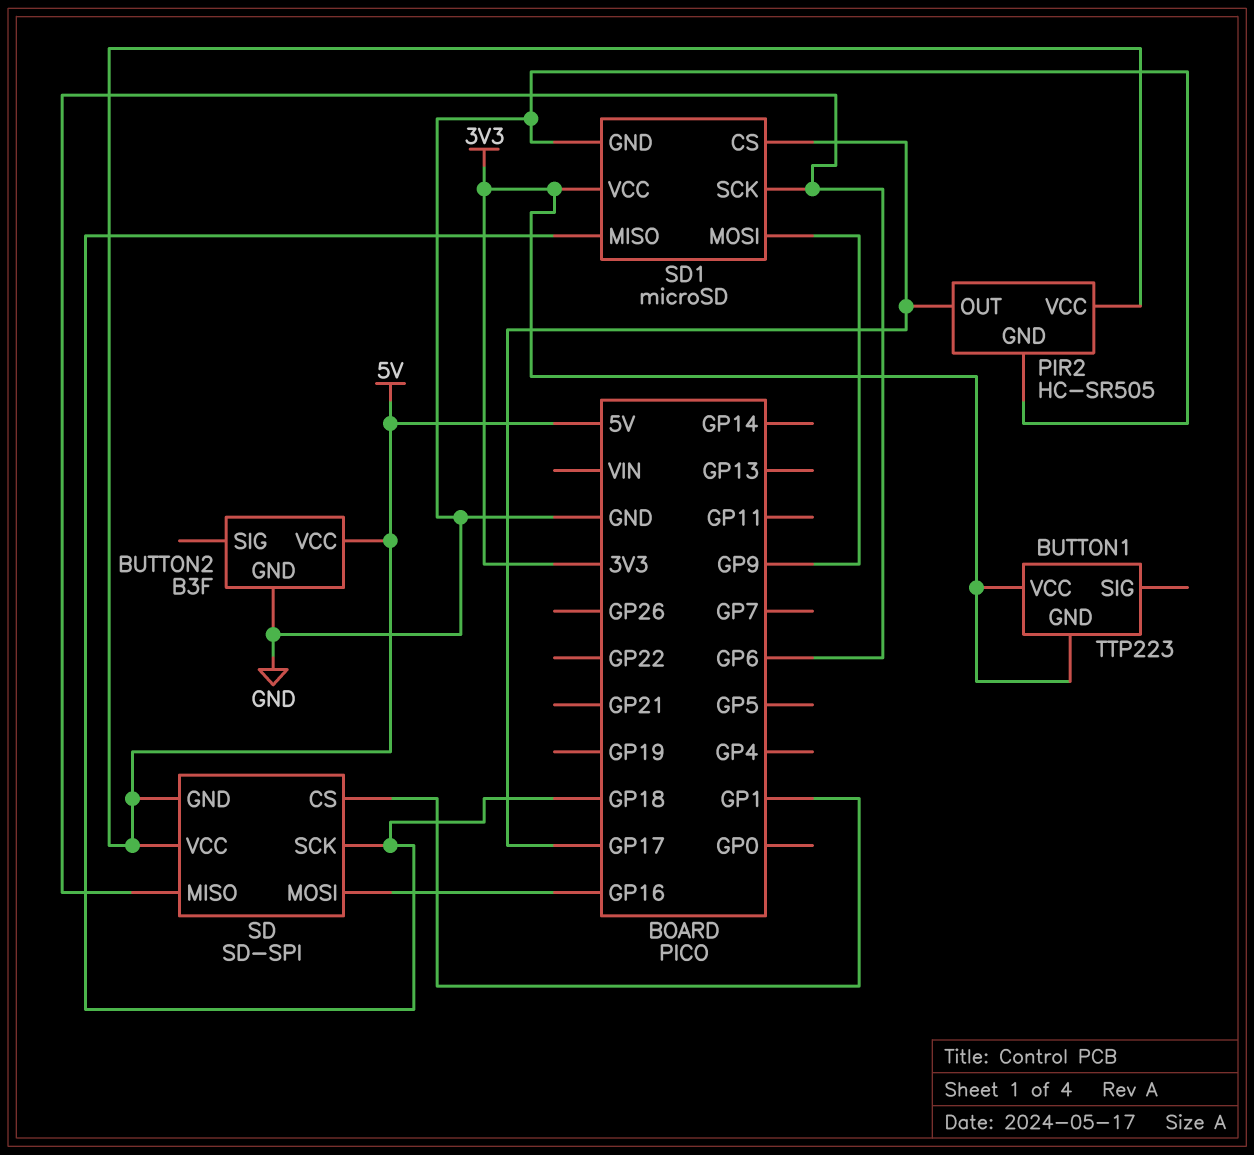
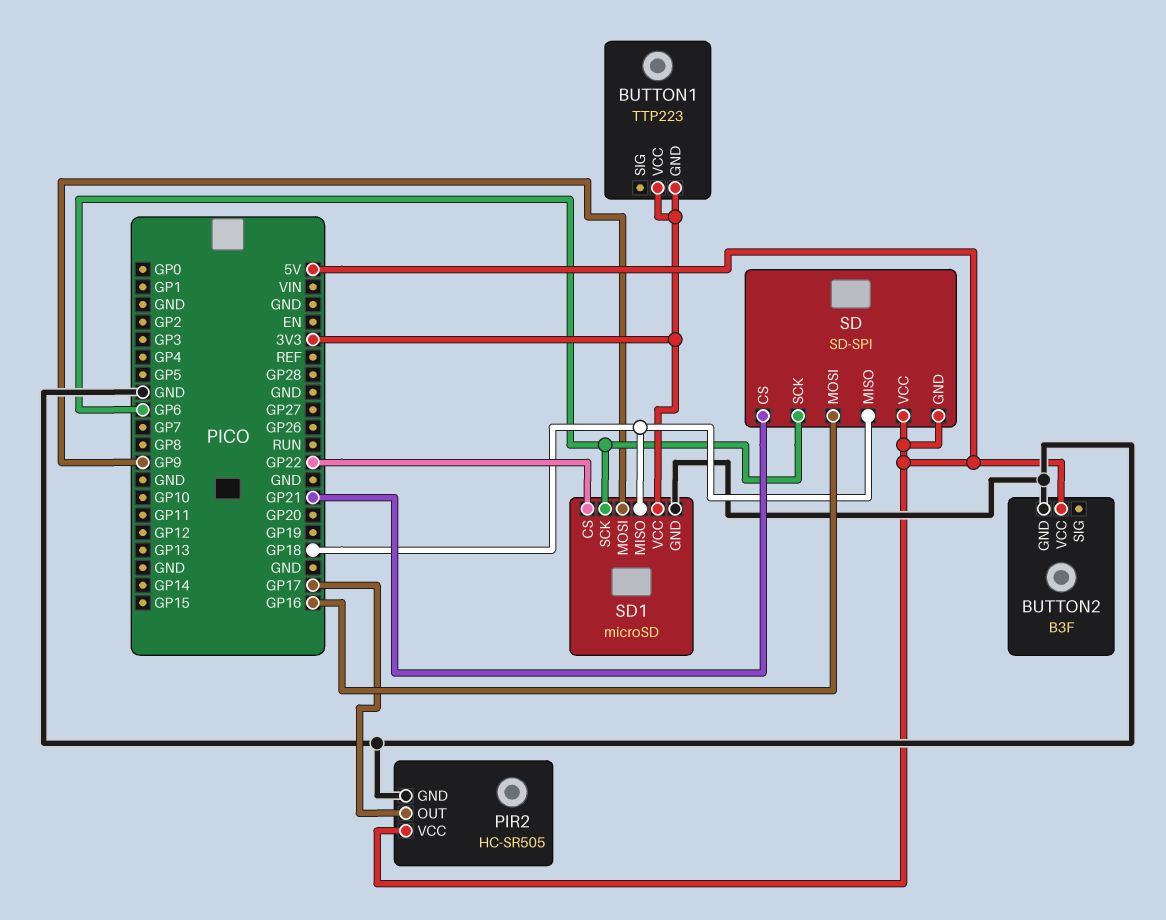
SD pin CS: GP1 -> GP21
SD pin MISO: GP6 -> GP18
SD pin SCK: GP18 -> GP6
SD1 pin CS: GP17 -> GP22

